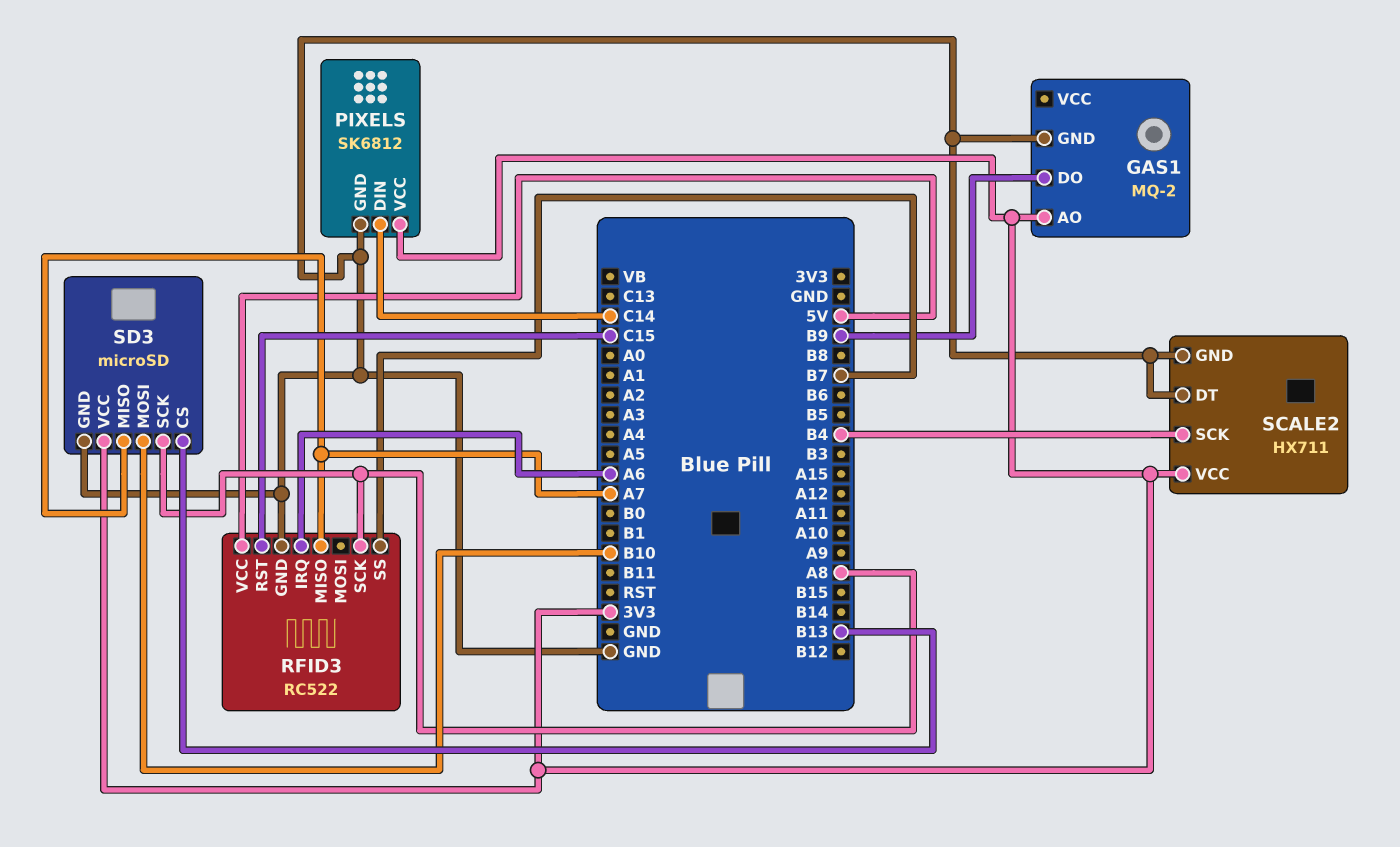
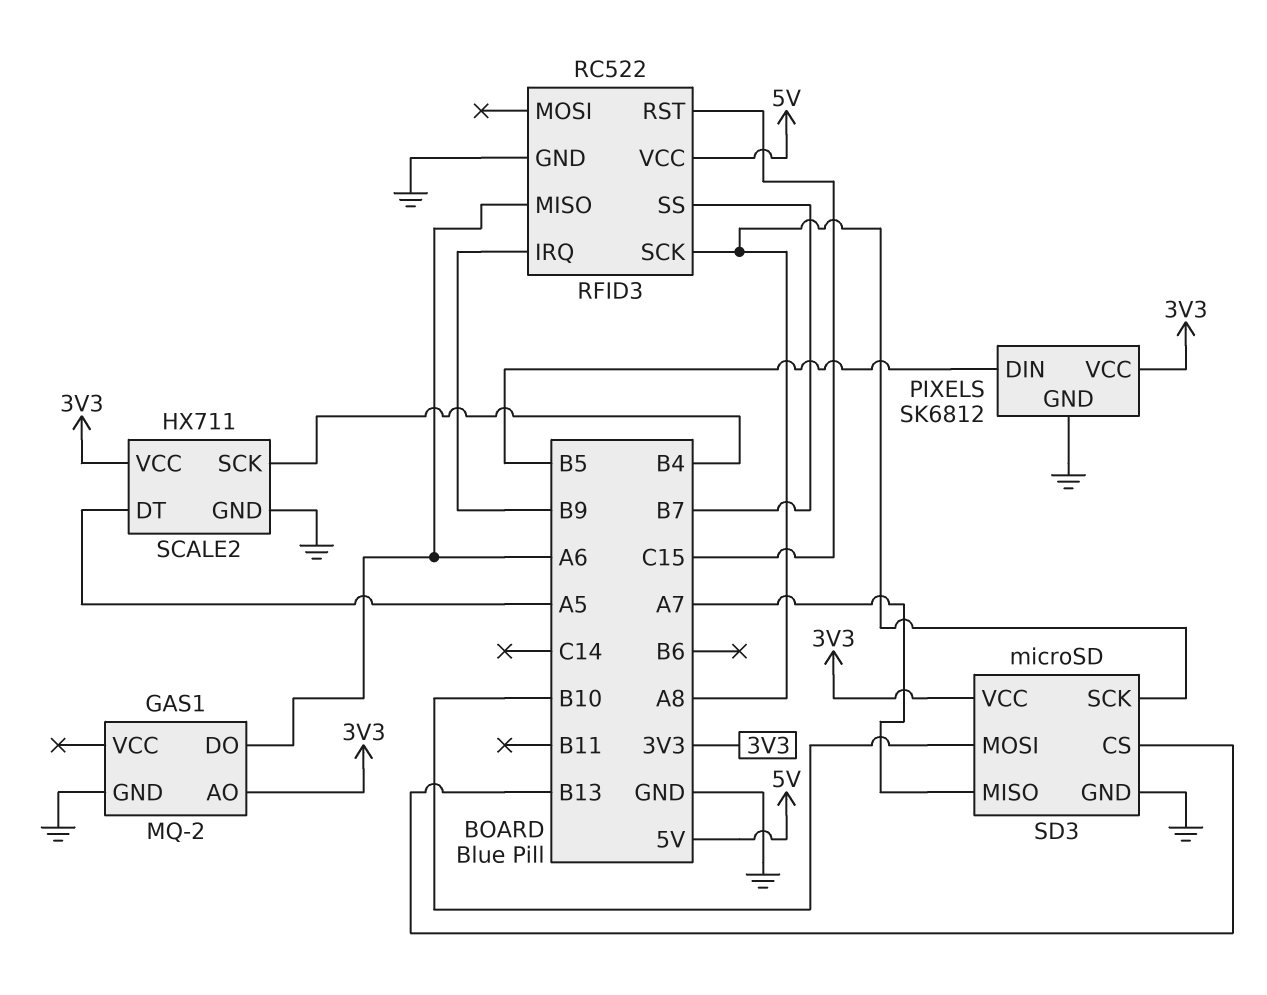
GAS1 pin DO: B9 -> A6
PIXELS pin DIN: C14 -> B5
RFID3 pin IRQ: A6 -> B9
RFID3 pin MISO: A7 -> A6
SCALE2 pin DT: GND -> A5

